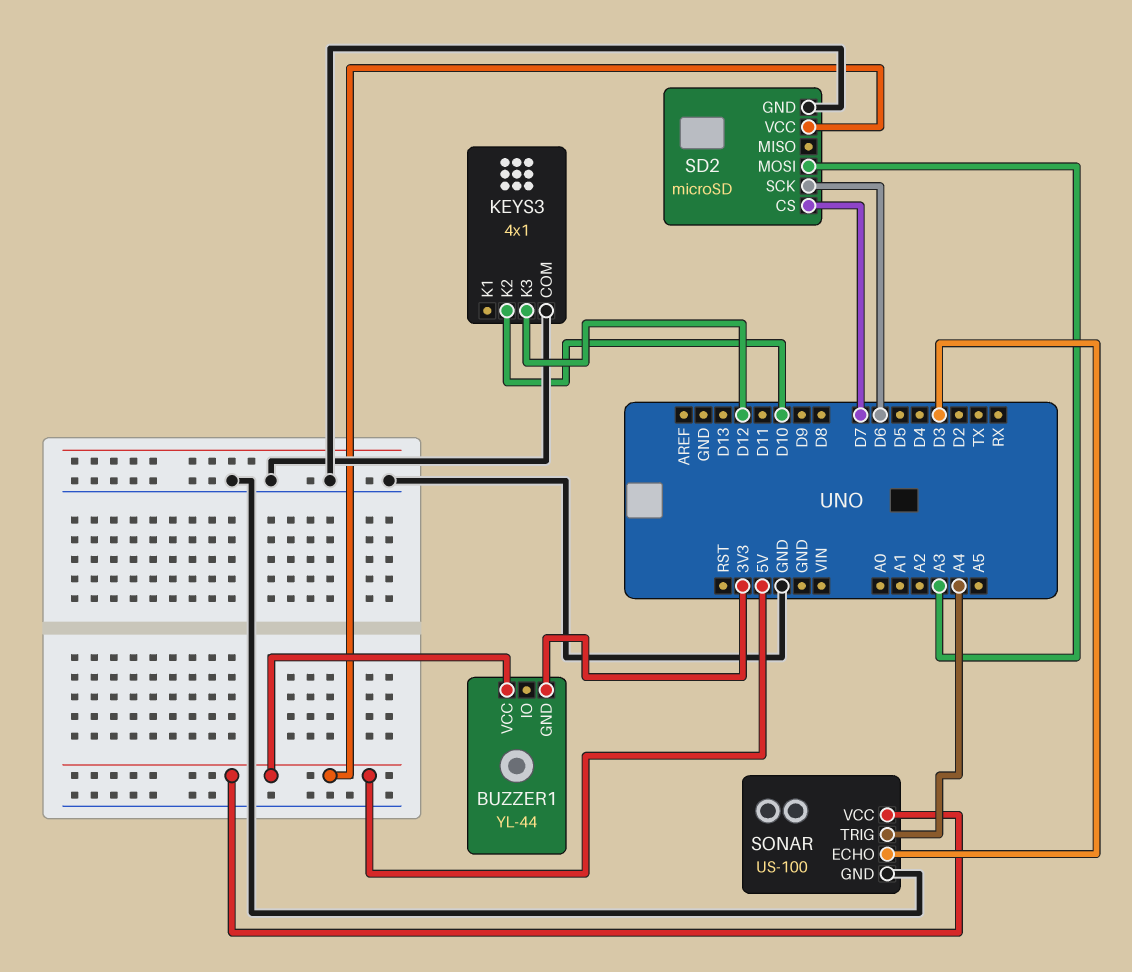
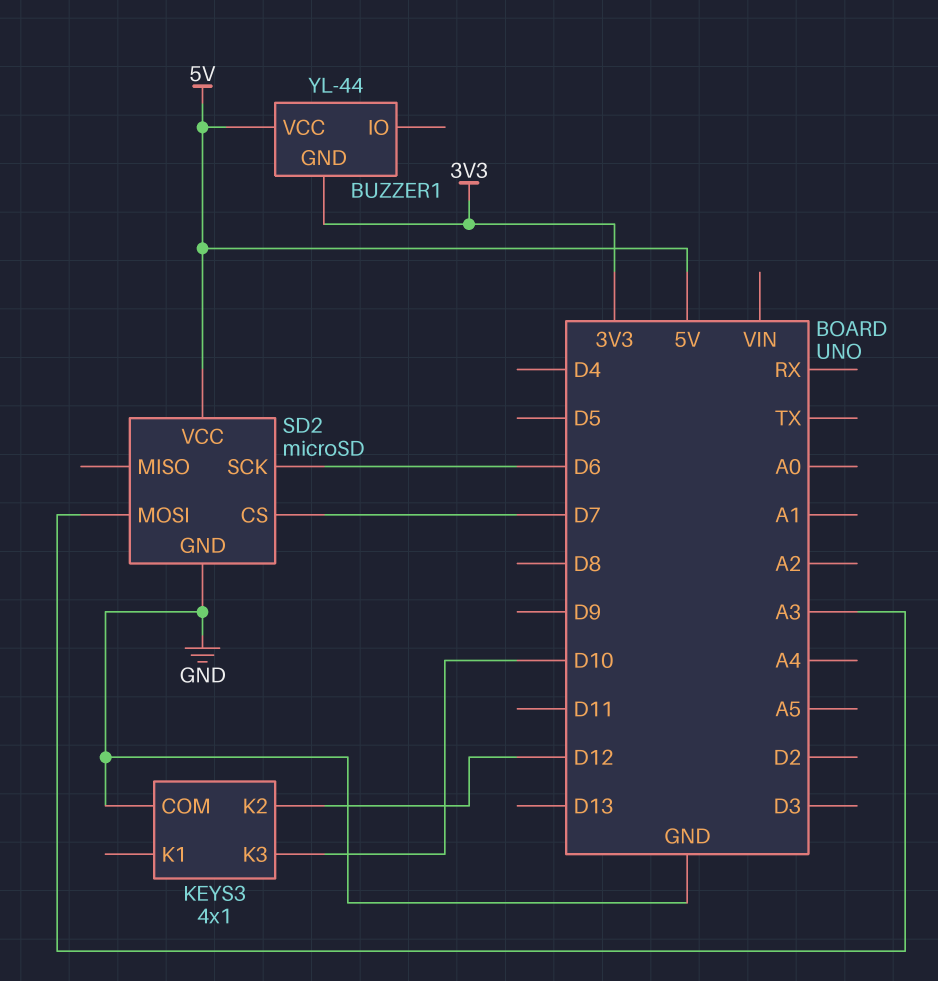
KEYS3 pin K2: D10 -> D12
KEYS3 pin K3: D12 -> D10
SONAR: US-100 -> none
SONAR pin ECHO: D3 -> none
SONAR pin GND: GND -> none
SONAR pin TRIG: A4 -> none
SONAR pin VCC: 5V -> none

